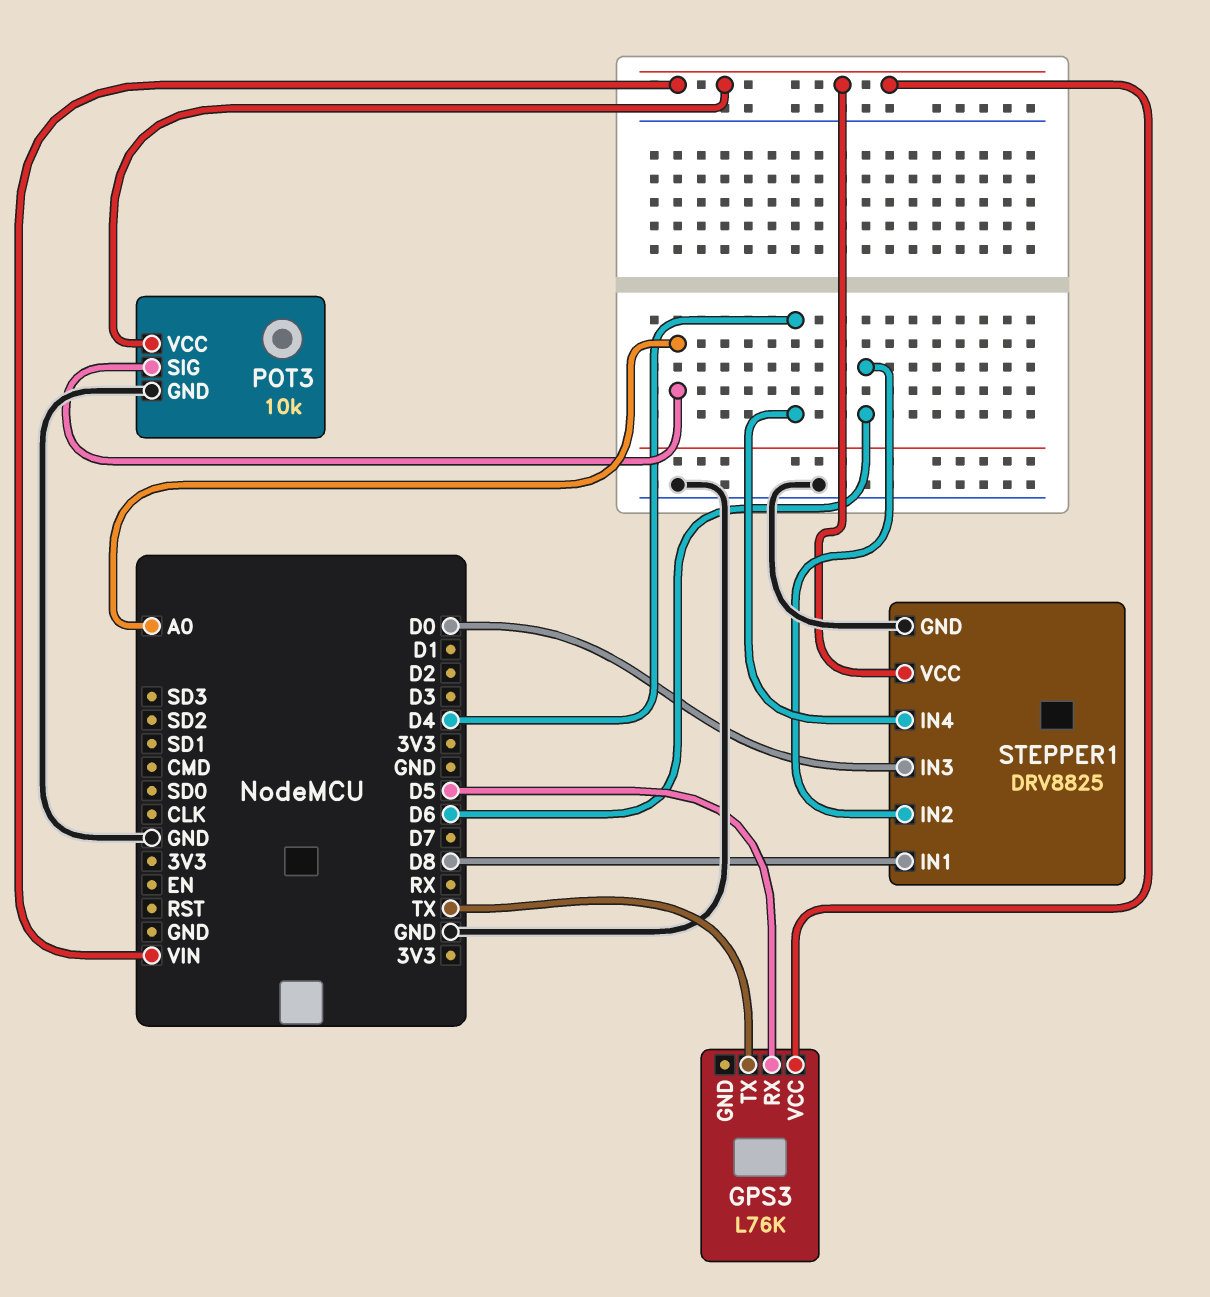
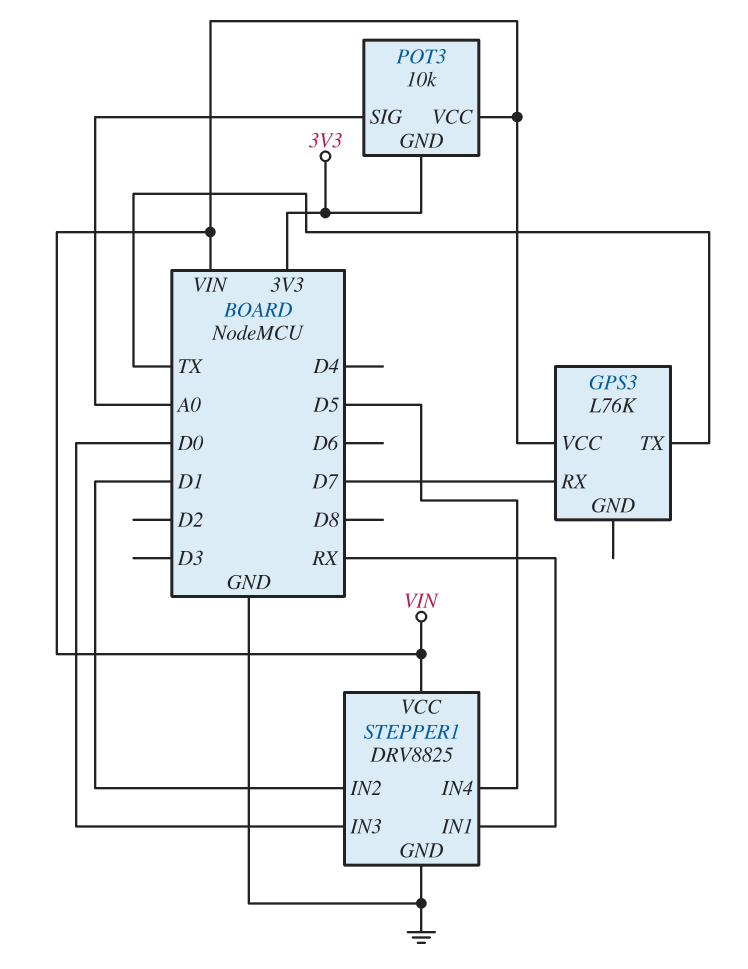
GPS3 pin RX: D5 -> D7
POT3 pin GND: GND -> 3V3
STEPPER1 pin IN1: D8 -> RX
STEPPER1 pin IN2: D6 -> D1
STEPPER1 pin IN4: D4 -> D5

